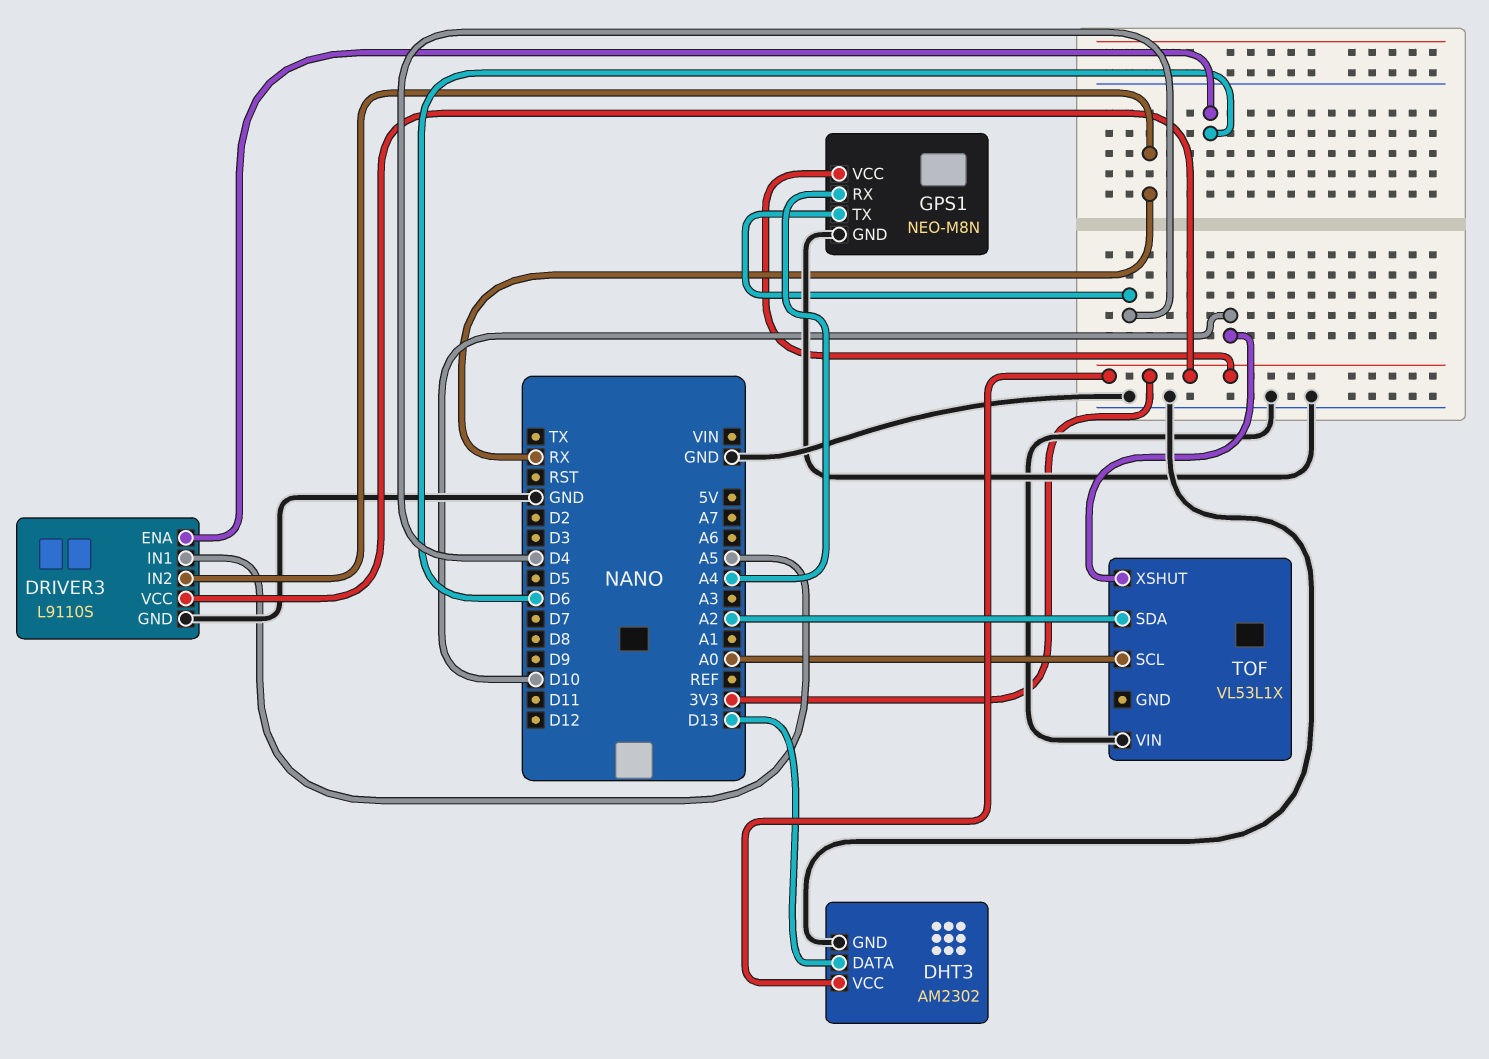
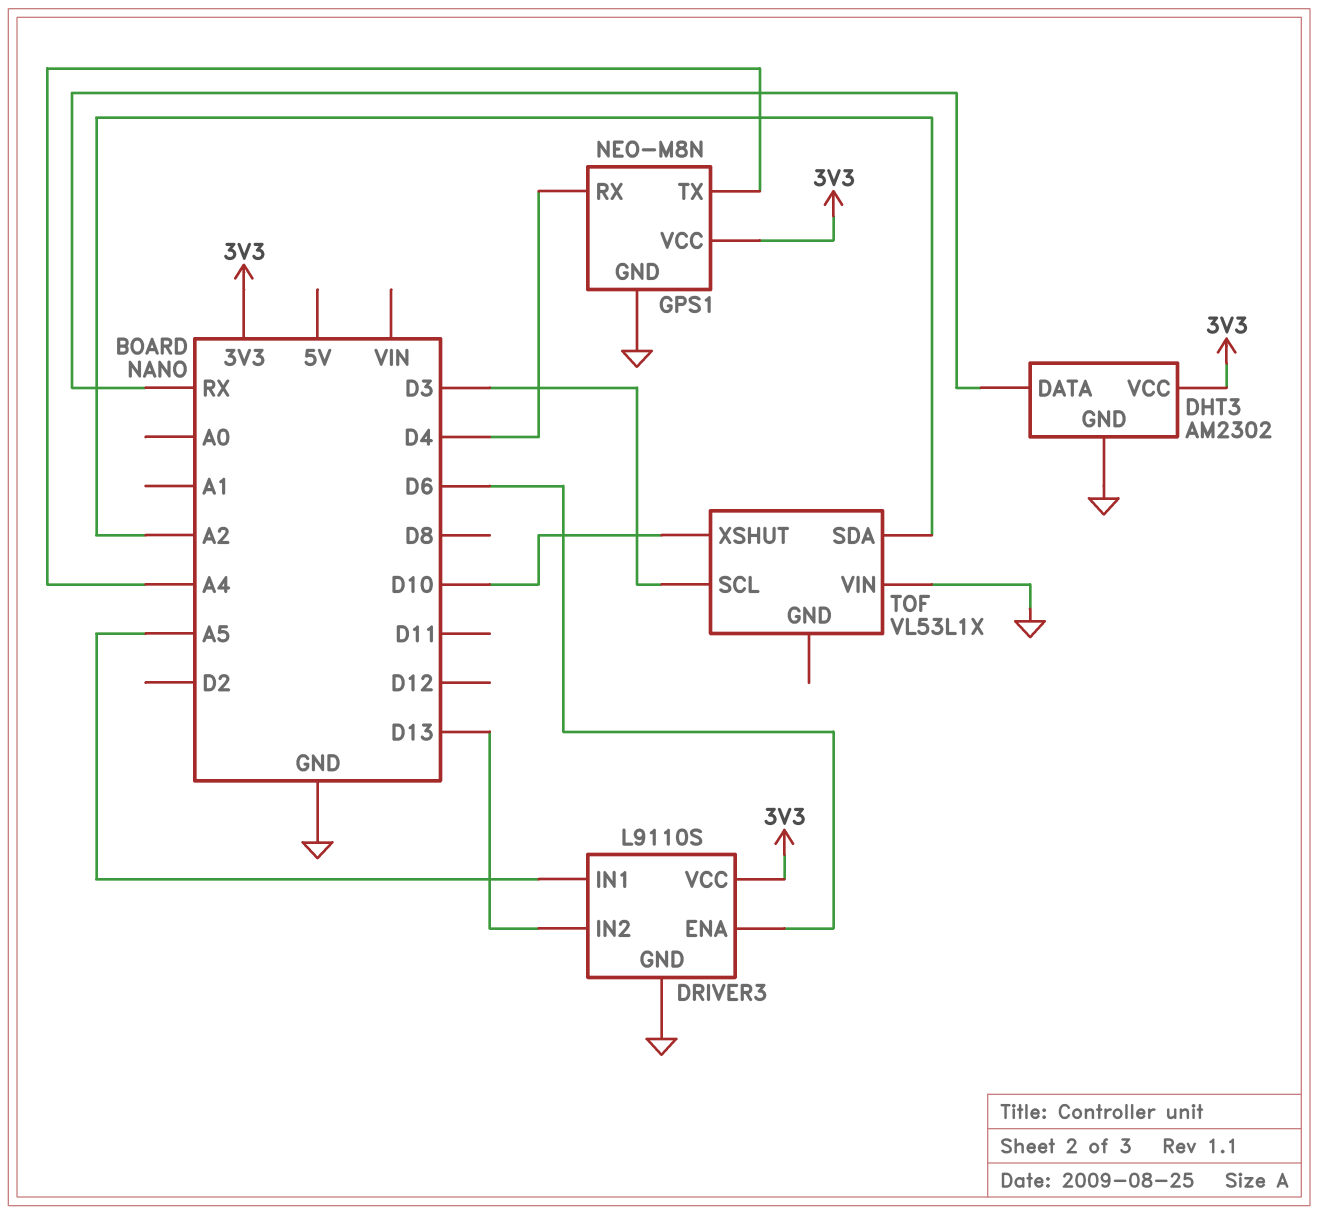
DHT3 pin DATA: D13 -> RX
DRIVER3 pin IN2: RX -> D13
GPS1 pin RX: A4 -> D4
GPS1 pin TX: D4 -> A4
TOF pin SCL: A0 -> D3

